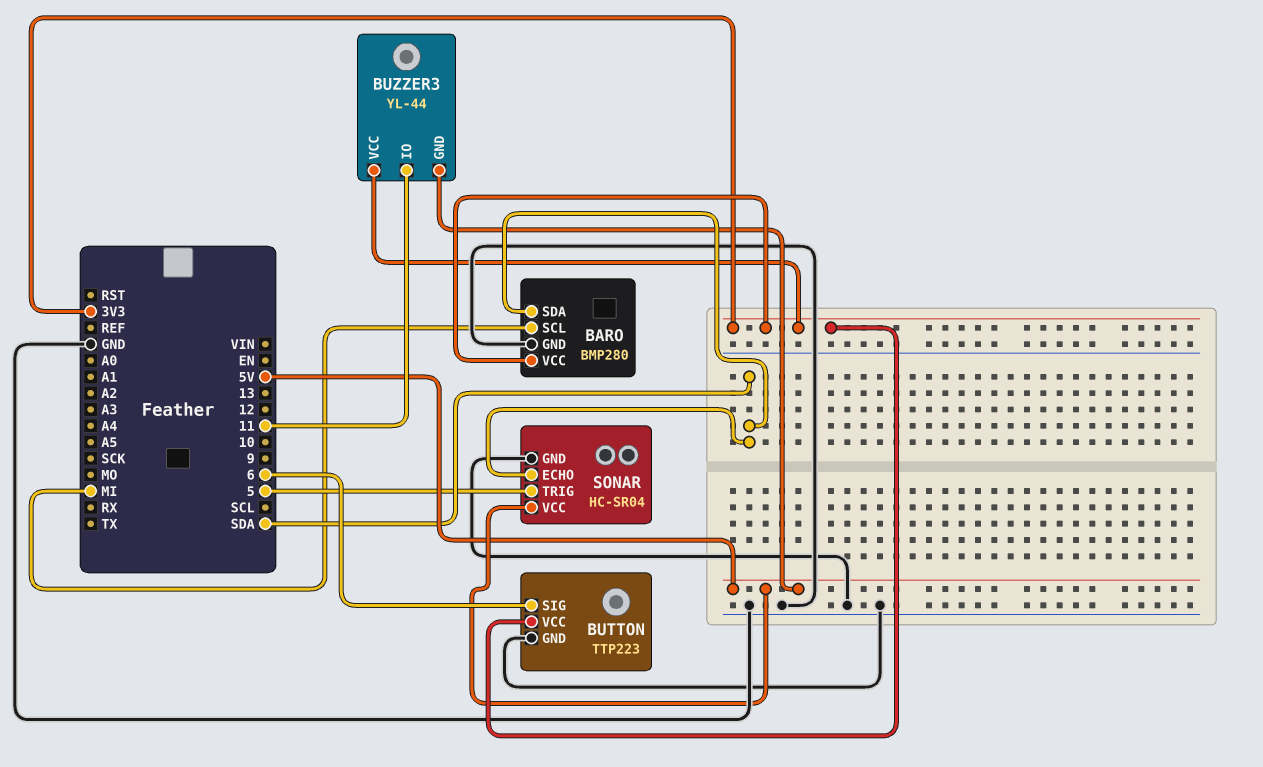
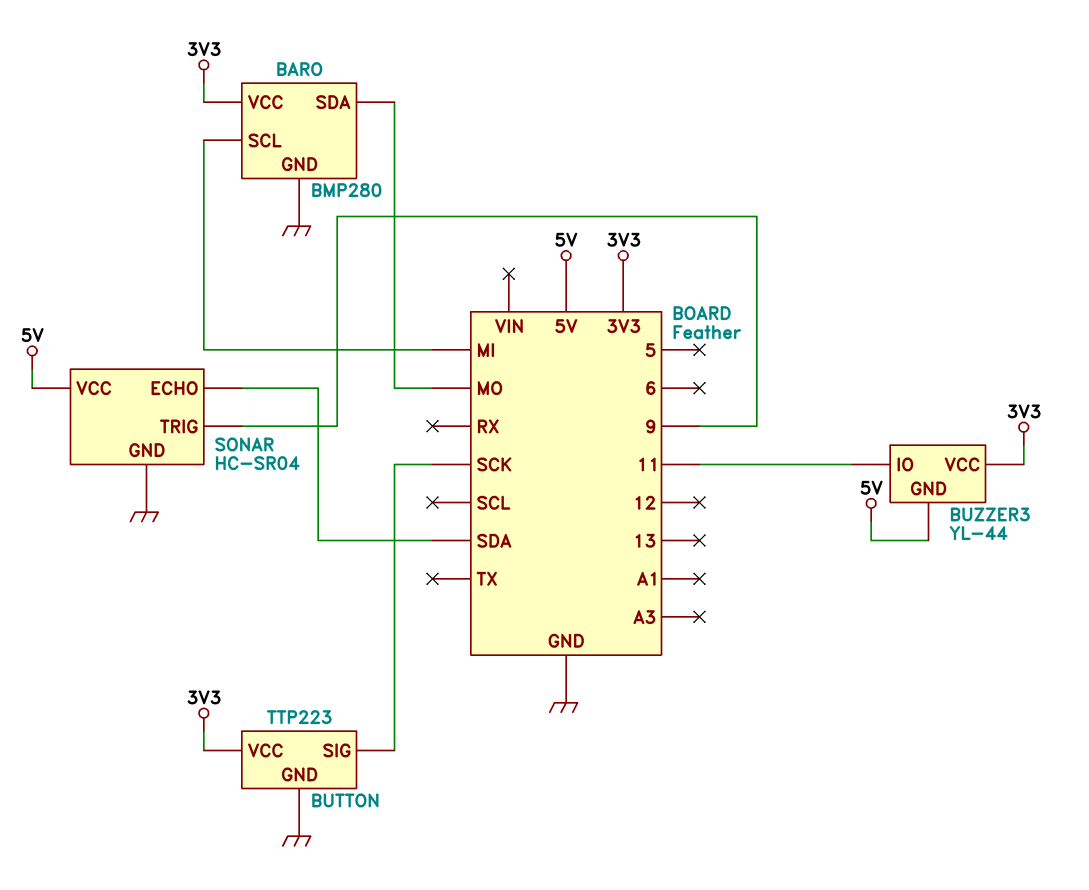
BARO pin SDA: SDA -> MO
BUTTON pin SIG: 6 -> SCK
SONAR pin TRIG: 5 -> 9

